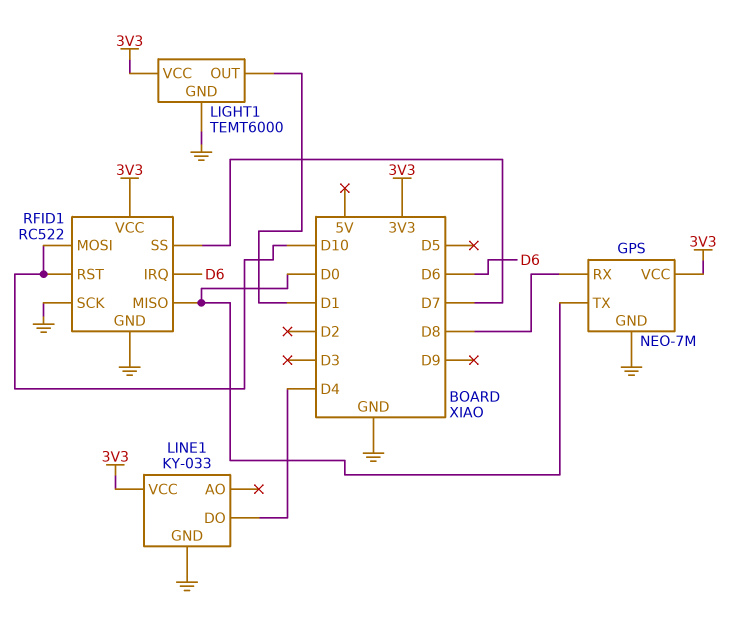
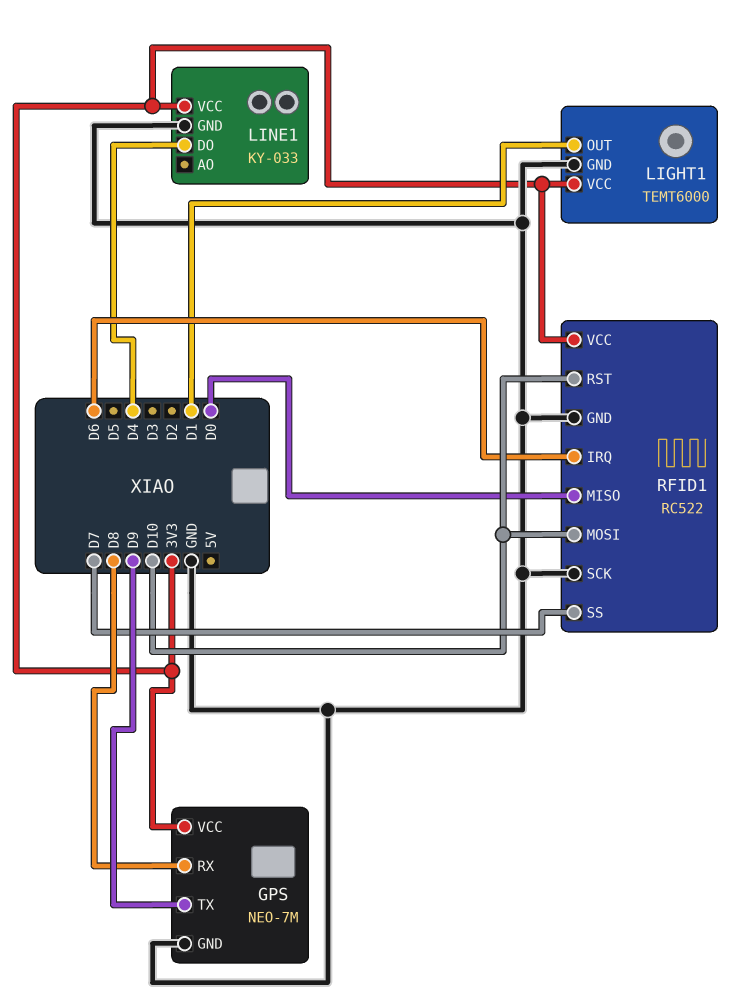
GPS pin TX: D0 -> D9

